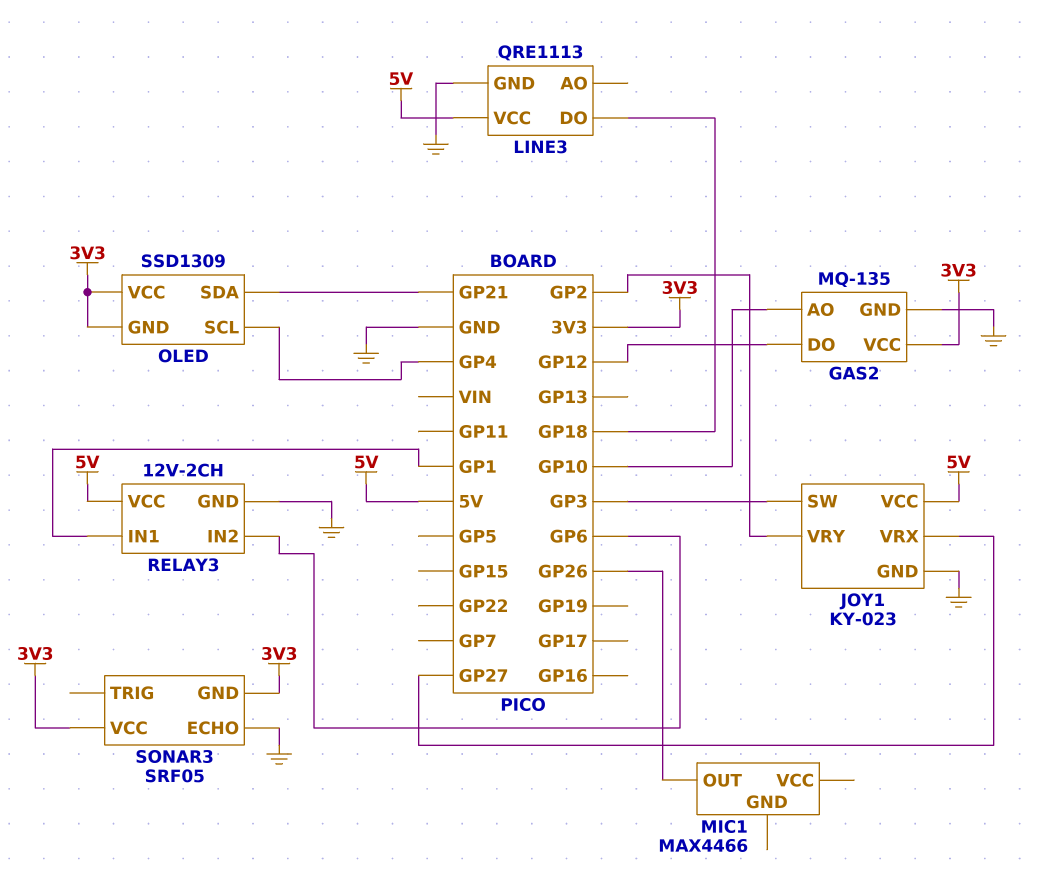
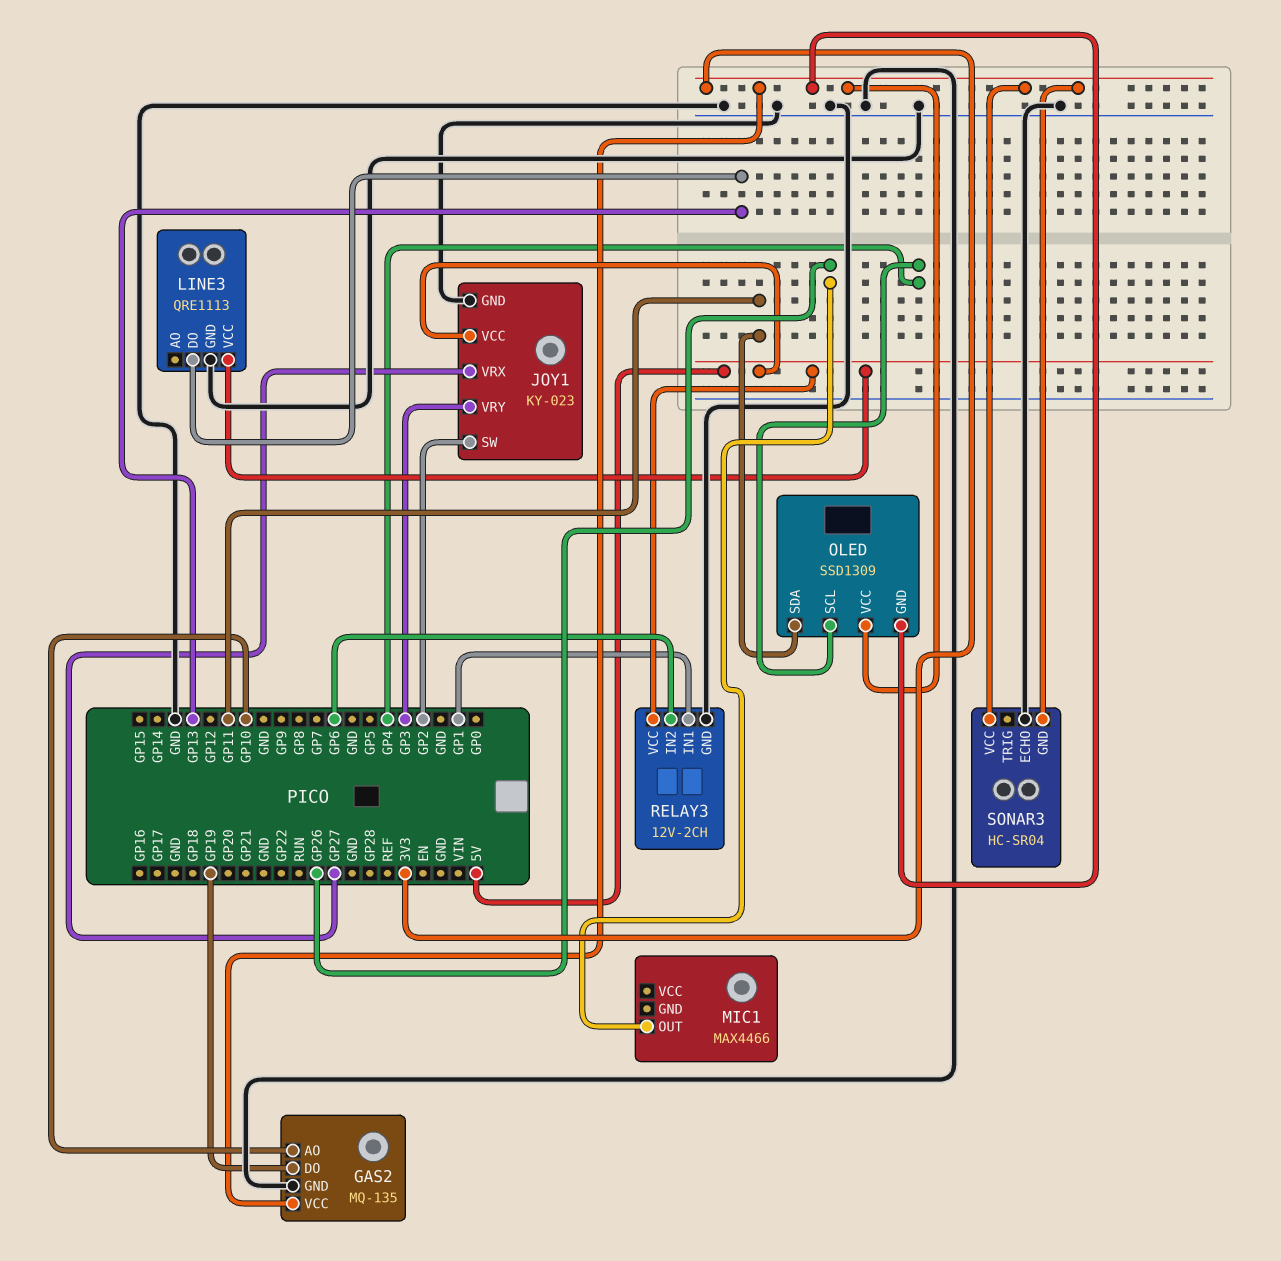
GAS2 pin DO: GP12 -> GP19
JOY1 pin SW: GP3 -> GP2
JOY1 pin VRY: GP2 -> GP3
LINE3 pin DO: GP18 -> GP13
OLED pin SDA: GP21 -> GP11
SONAR3: SRF05 -> HC-SR04

